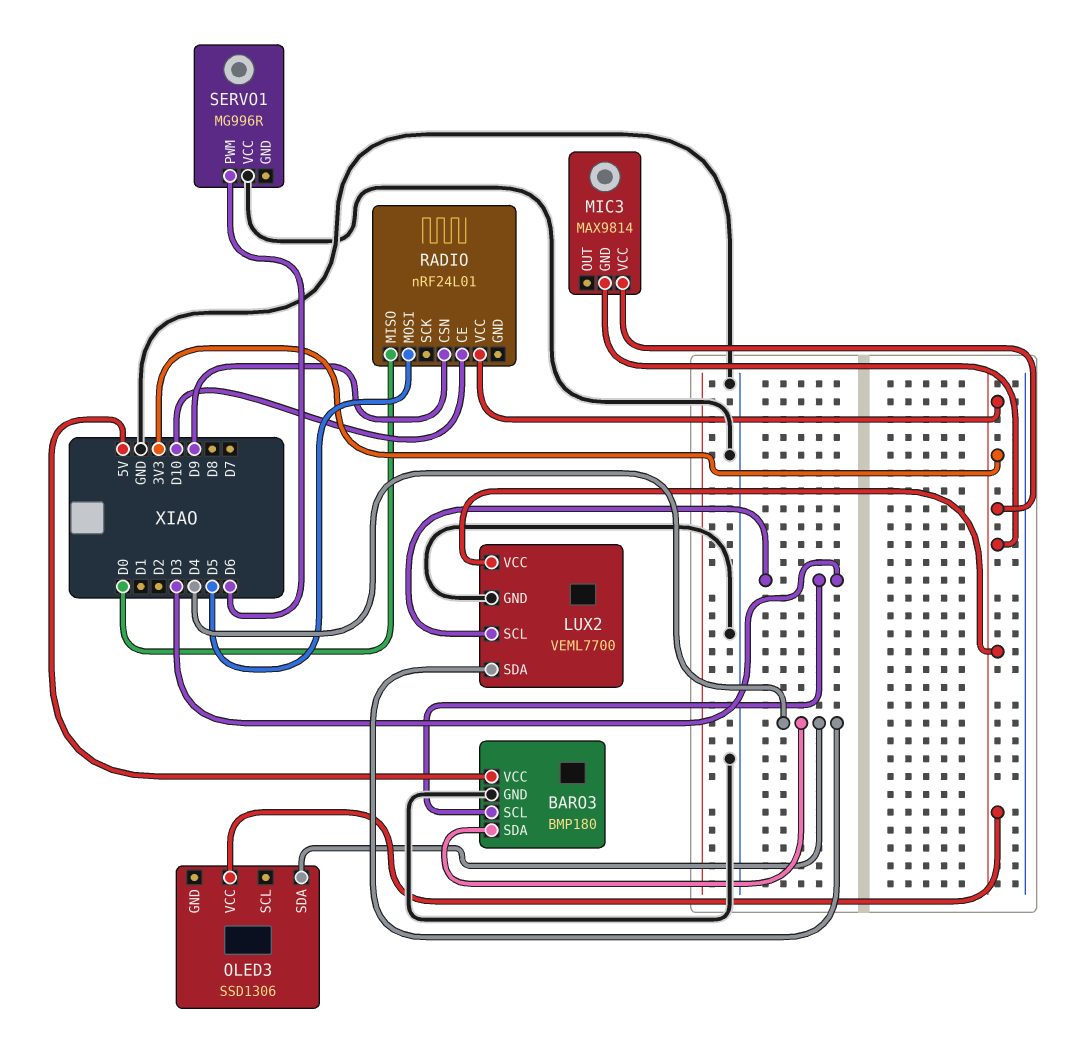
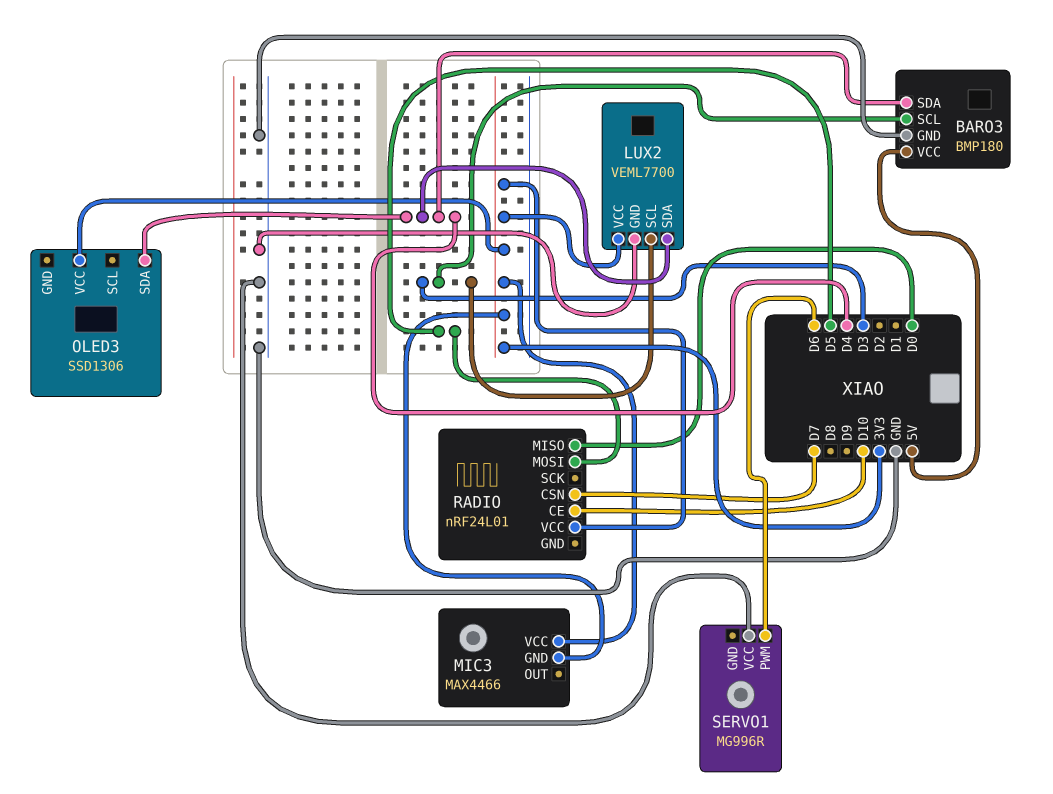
MIC3: MAX9814 -> MAX4466
RADIO pin CSN: D9 -> D7

